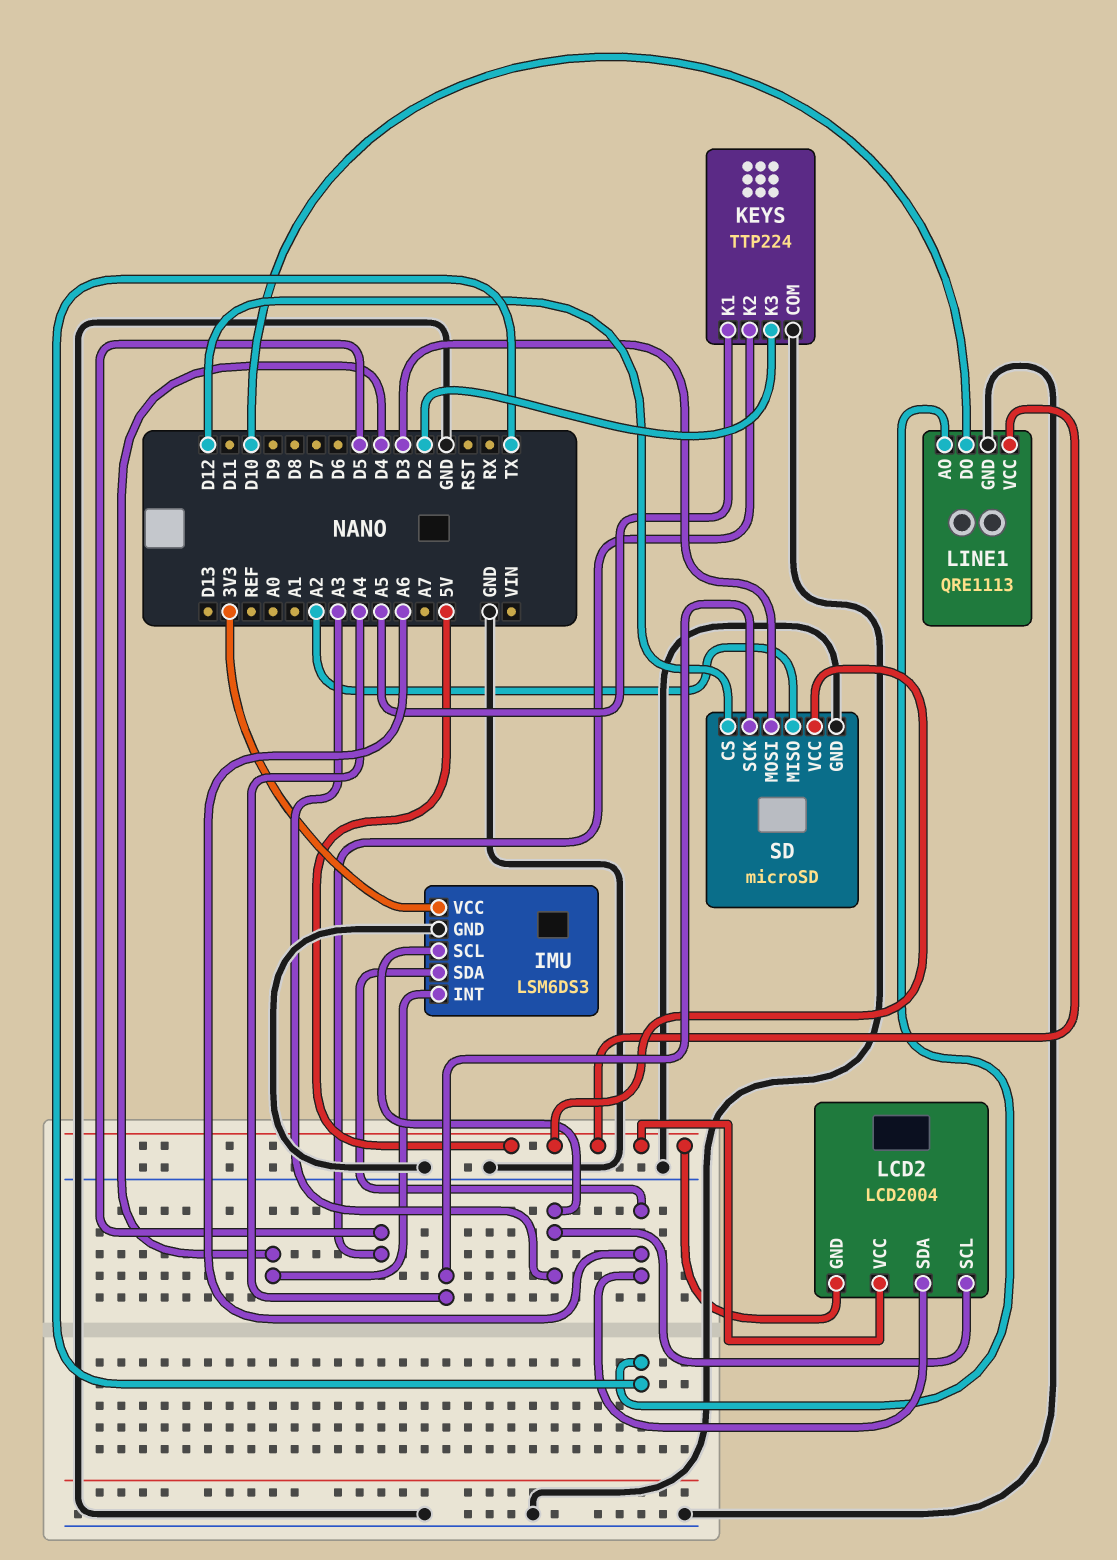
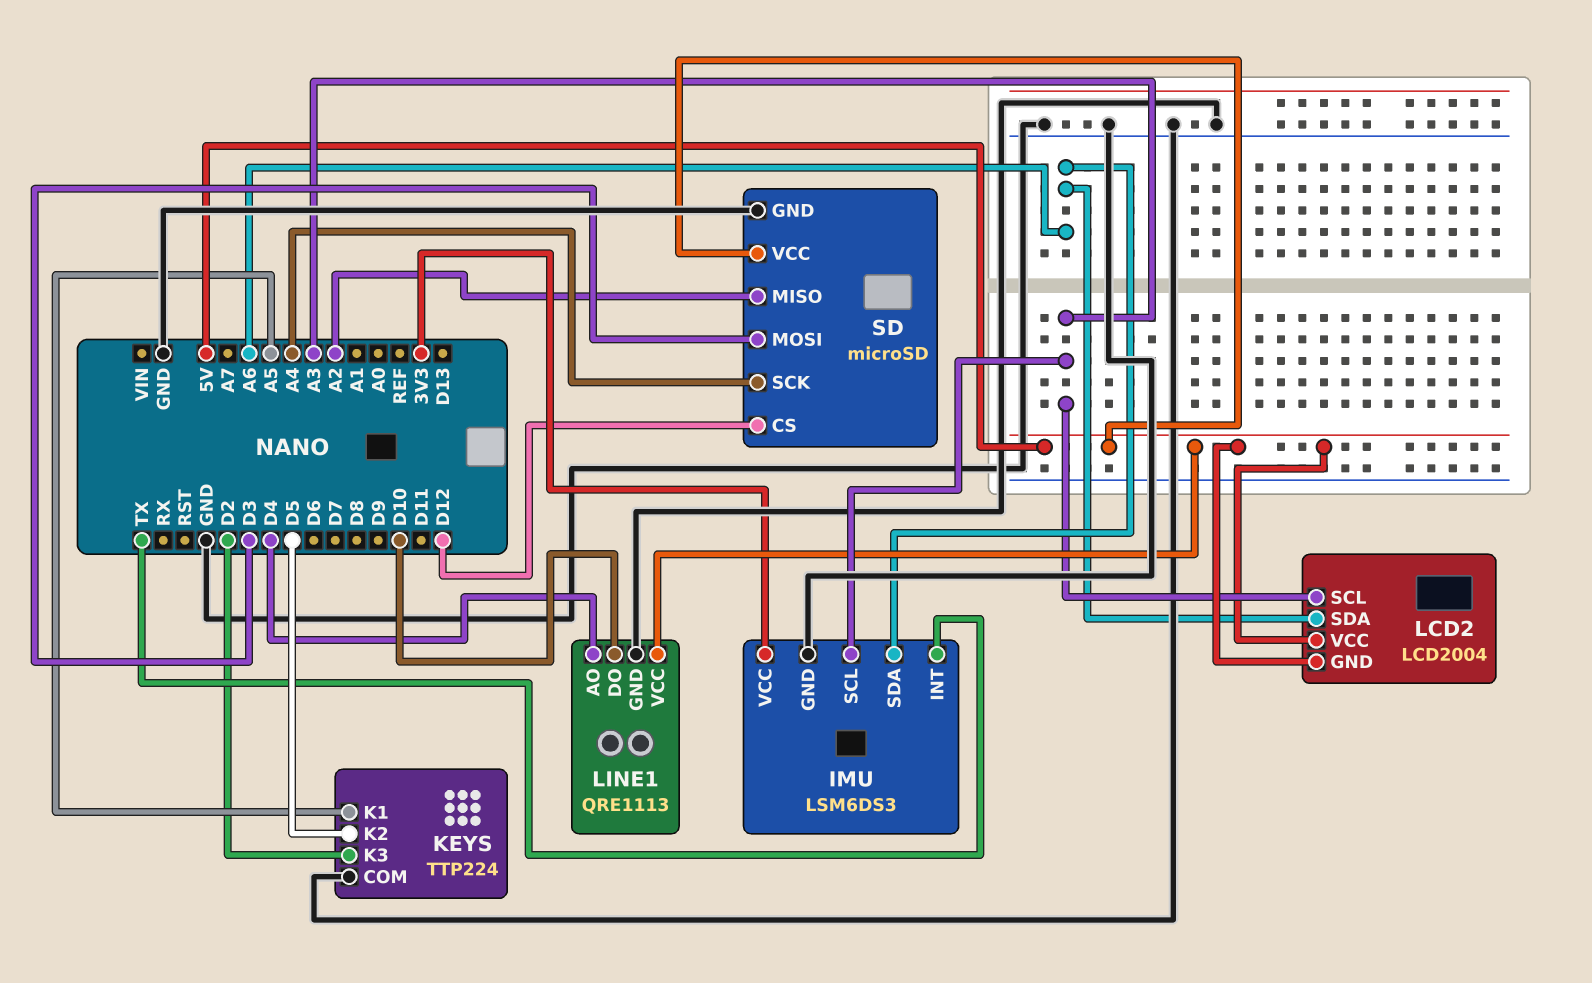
IMU pin INT: D4 -> TX
LINE1 pin AO: TX -> D4

